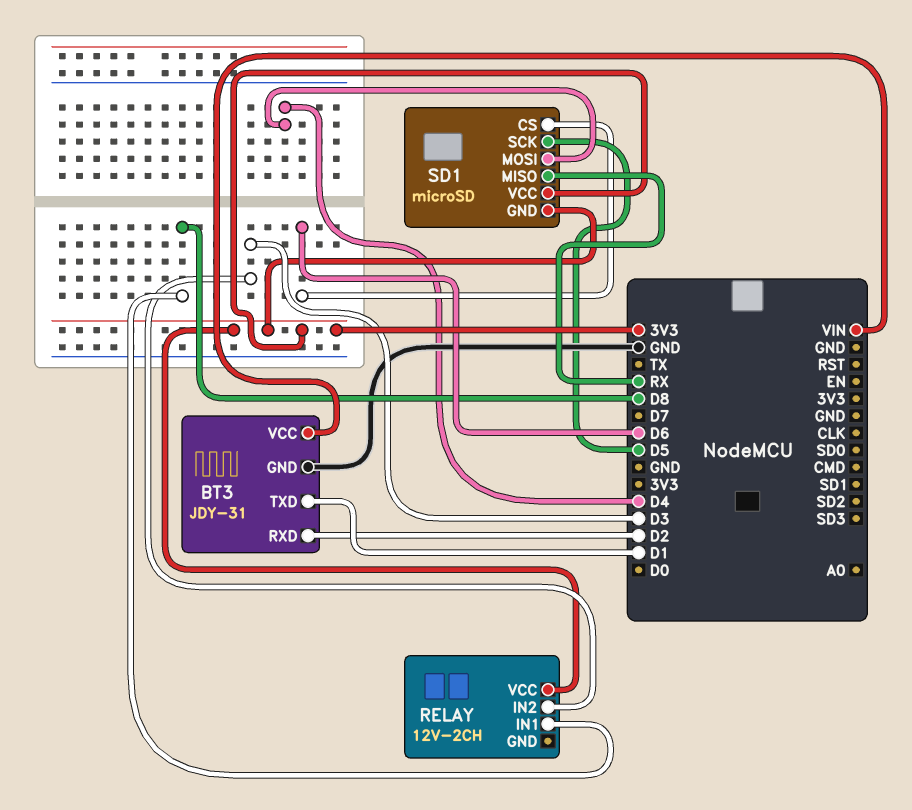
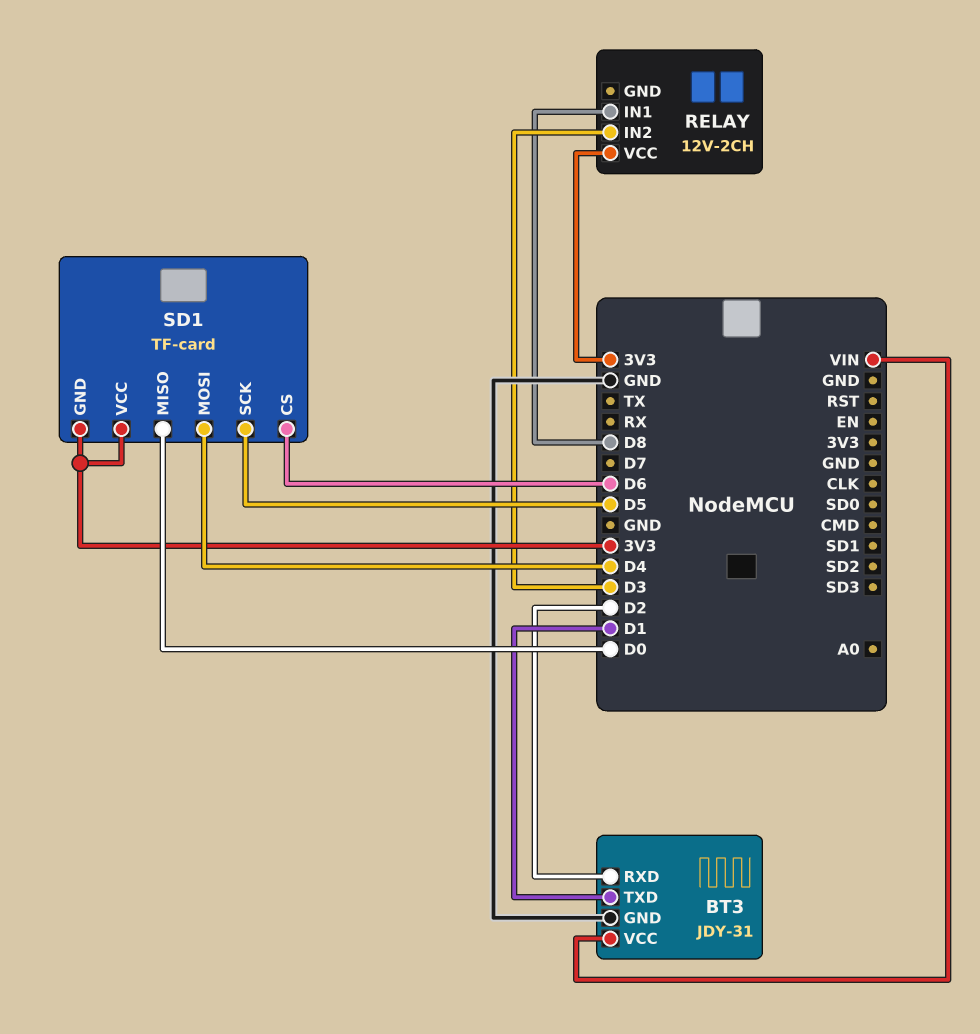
SD1: microSD -> TF-card
SD1 pin MISO: RX -> D0

